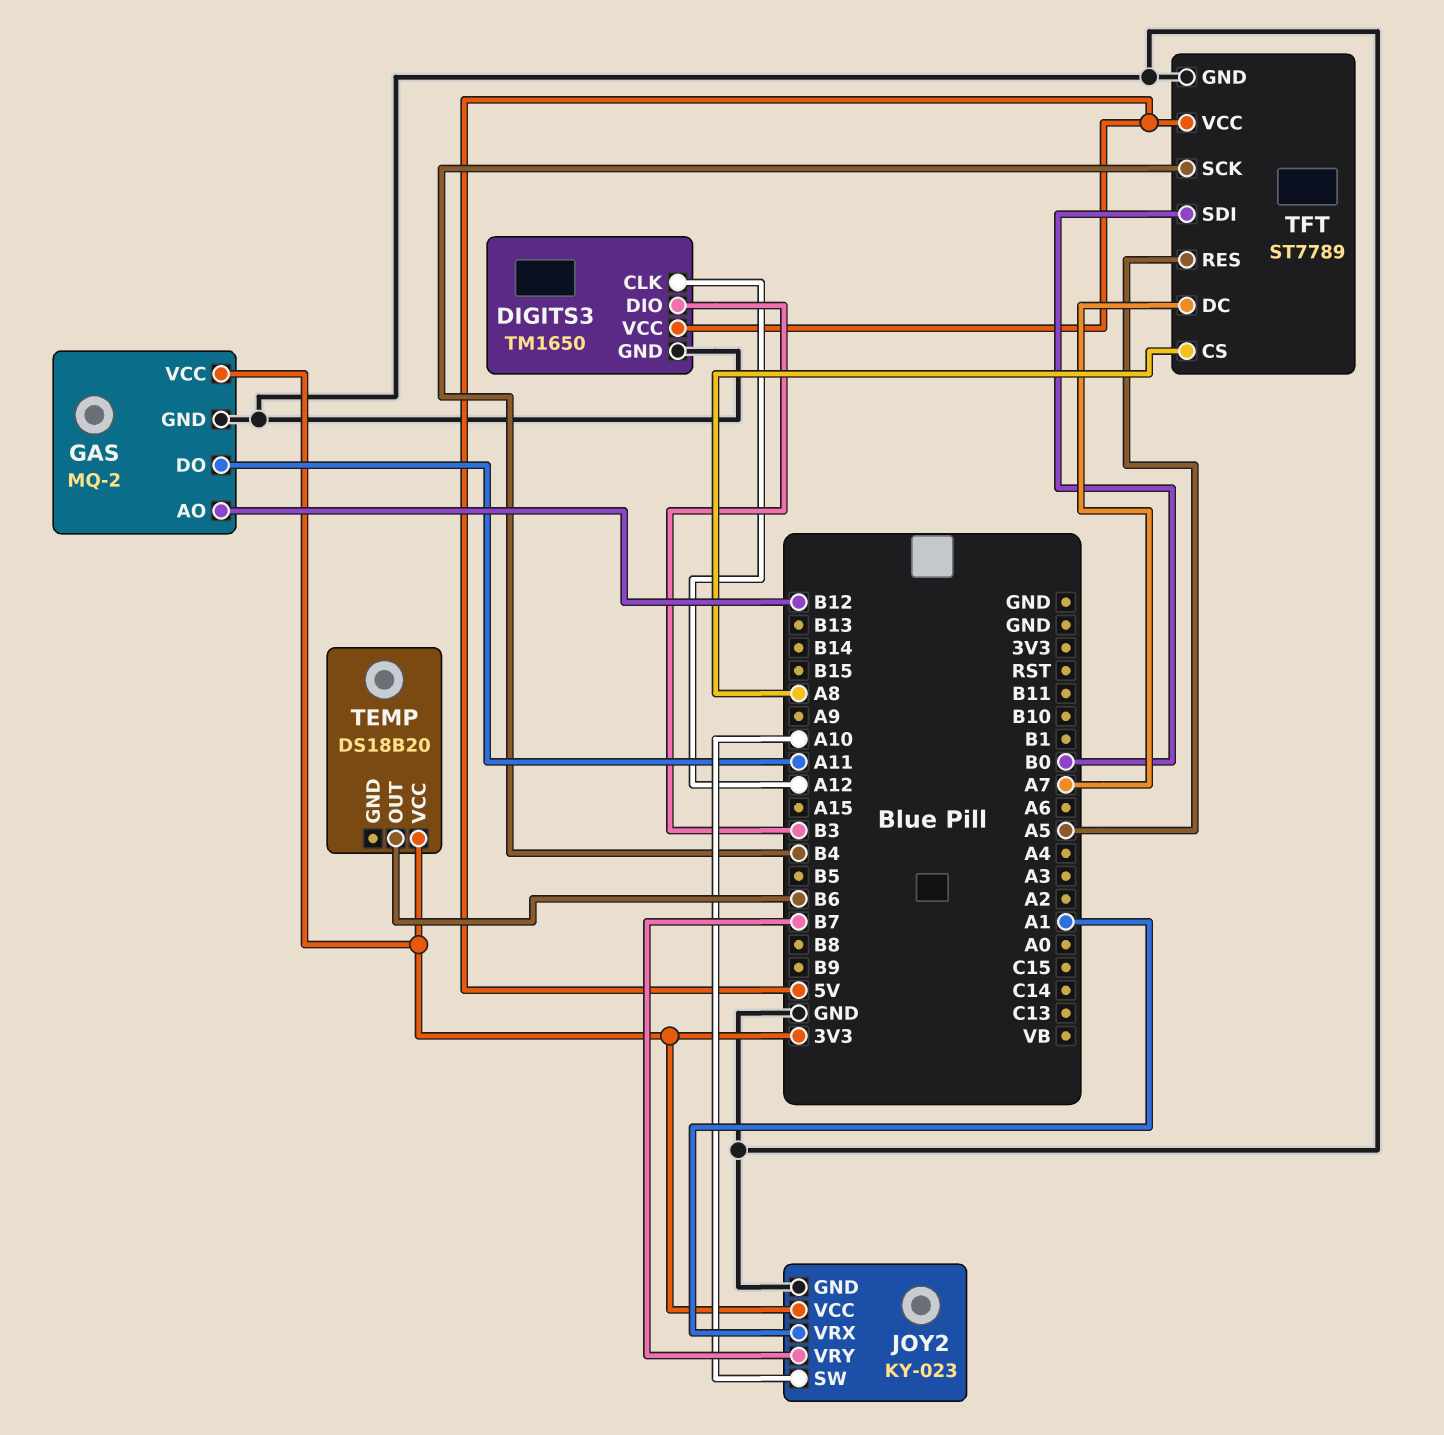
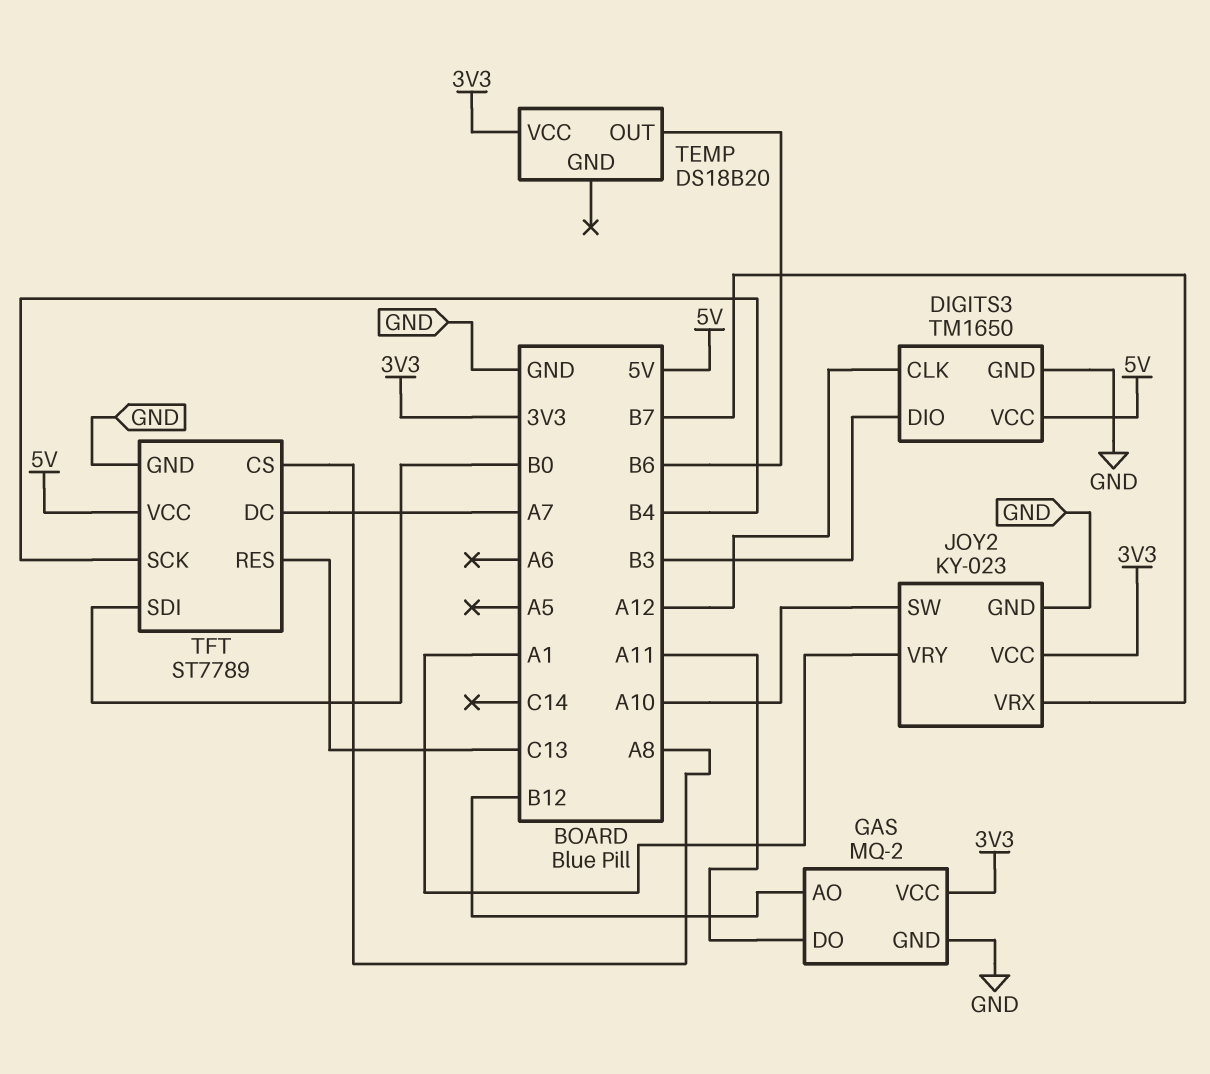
JOY2 pin VRX: A1 -> B7
JOY2 pin VRY: B7 -> A1
TFT pin RES: A5 -> C13

